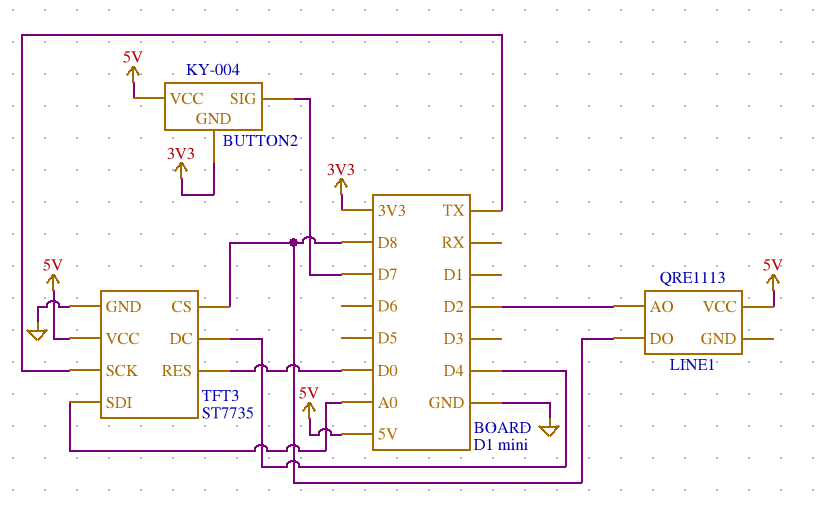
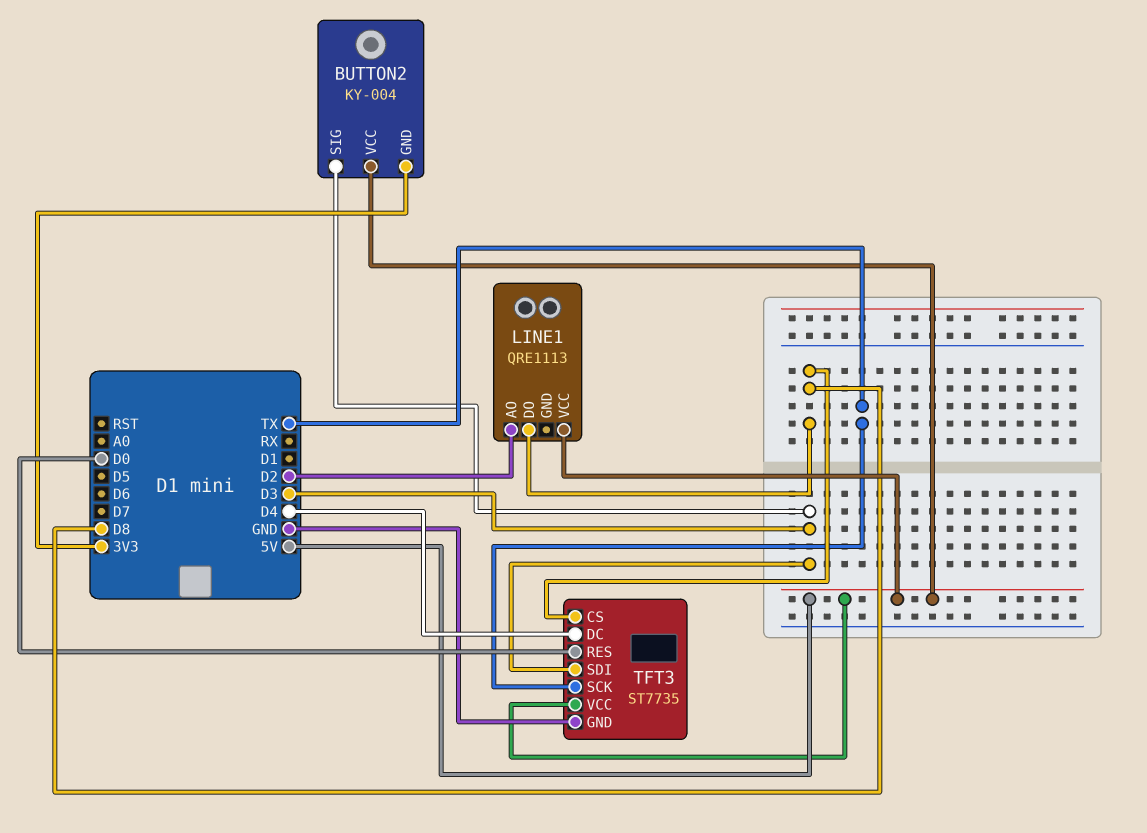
BUTTON2 pin SIG: D7 -> D3
TFT3 pin SDI: A0 -> D3

